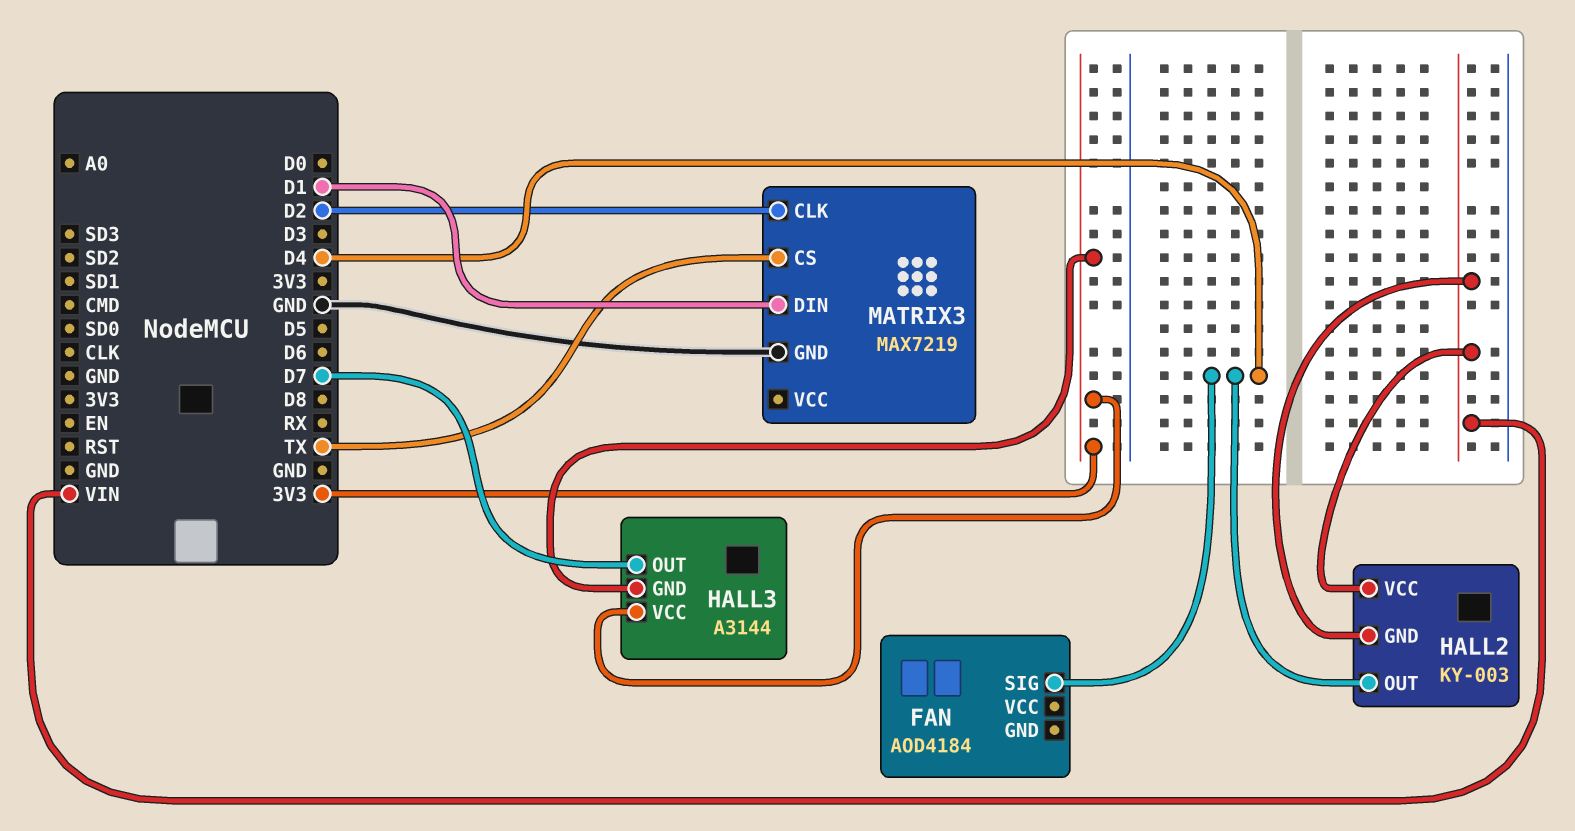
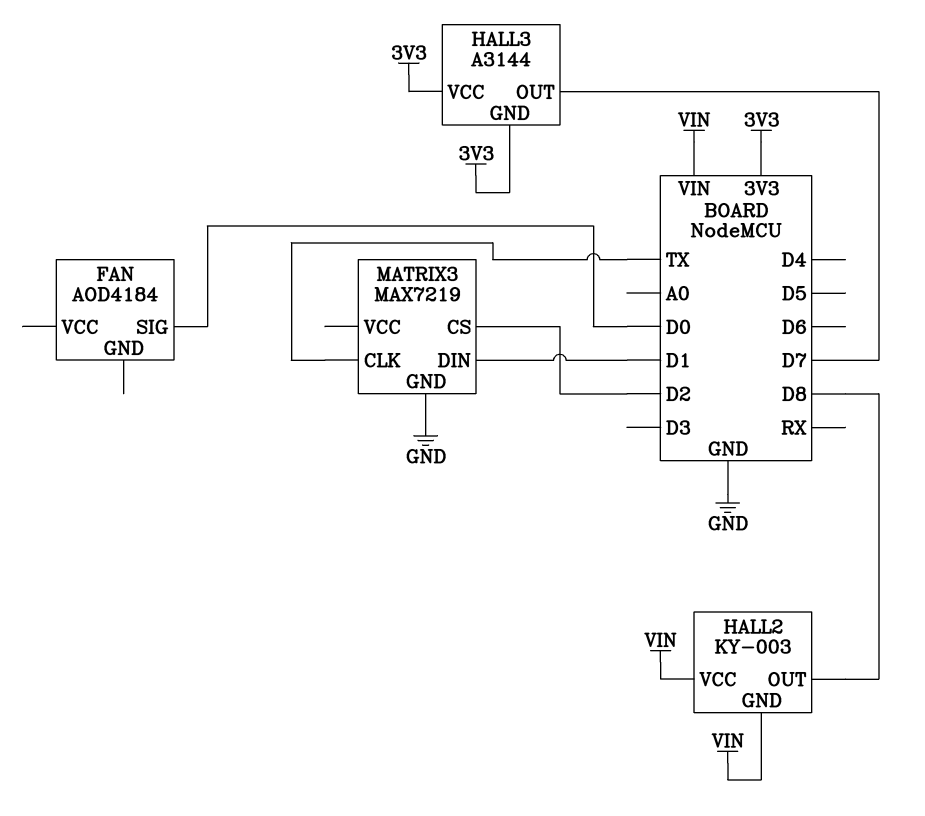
FAN pin SIG: D4 -> D0
HALL2 pin OUT: D4 -> D8
MATRIX3 pin CLK: D2 -> TX
MATRIX3 pin CS: TX -> D2

